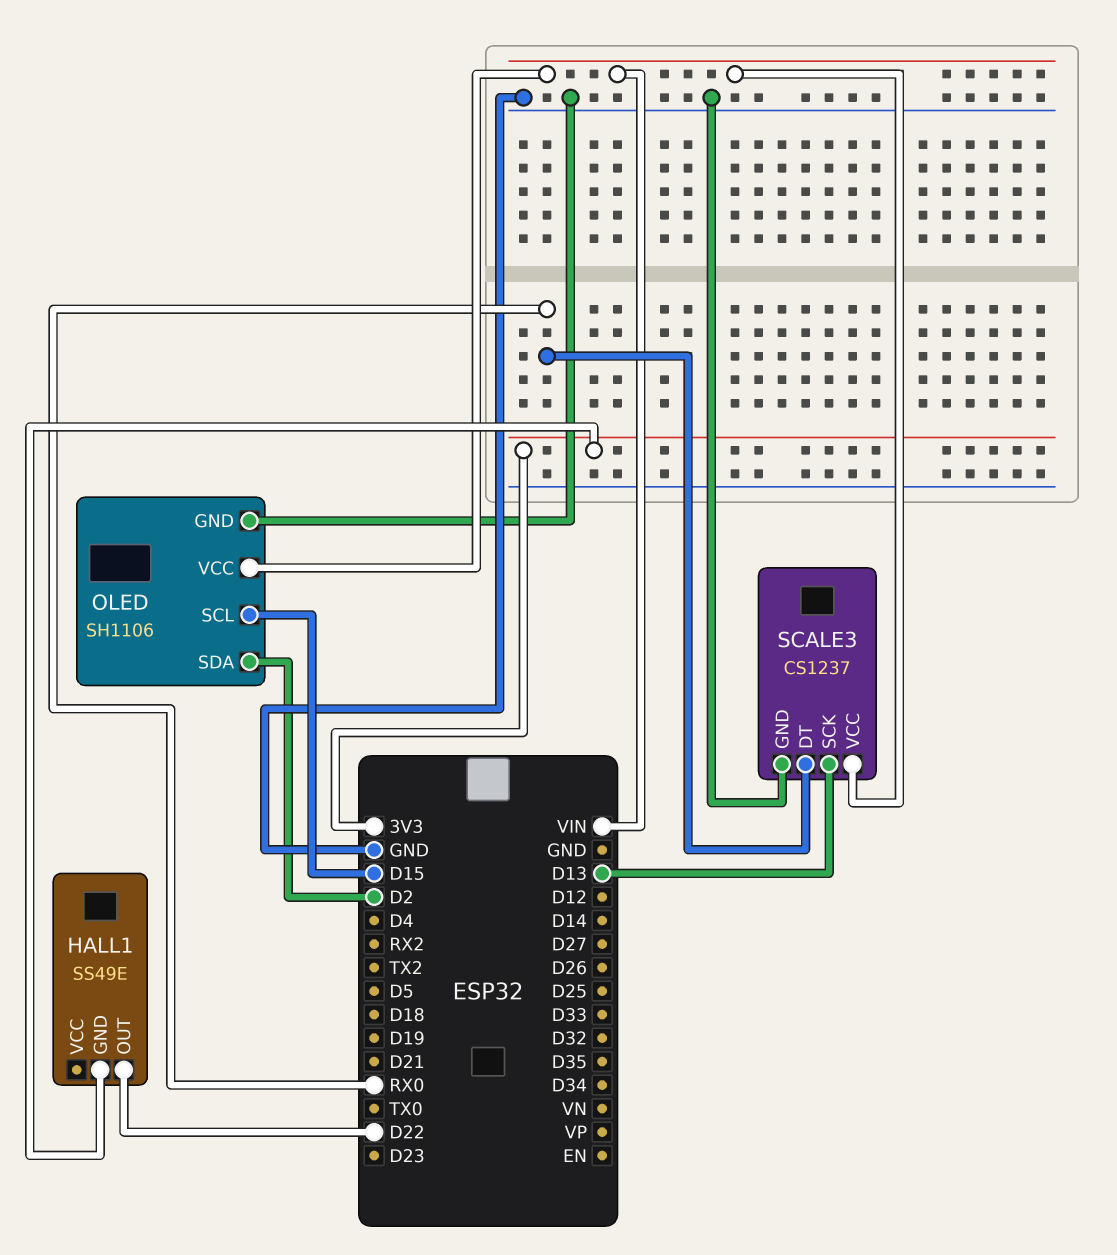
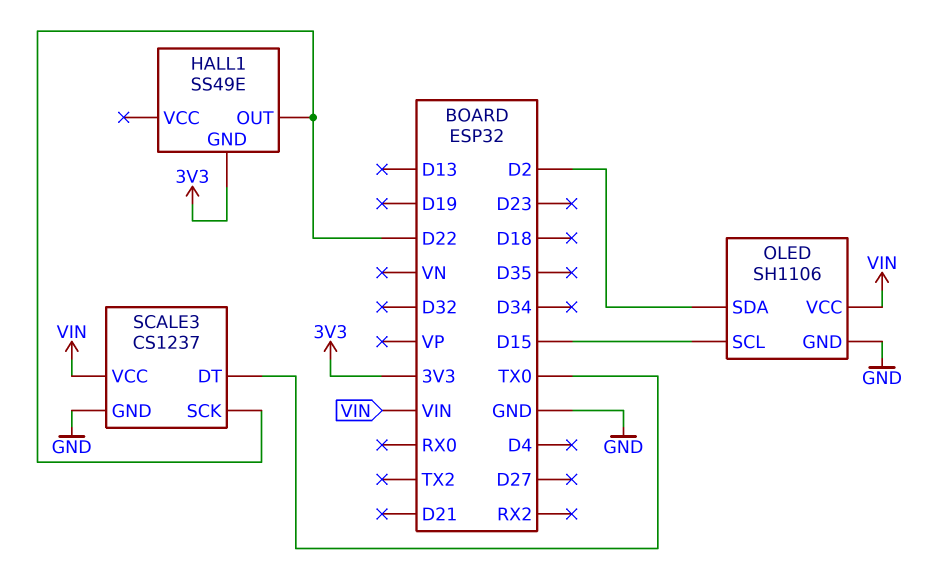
SCALE3 pin DT: RX0 -> TX0
SCALE3 pin SCK: D13 -> D22

